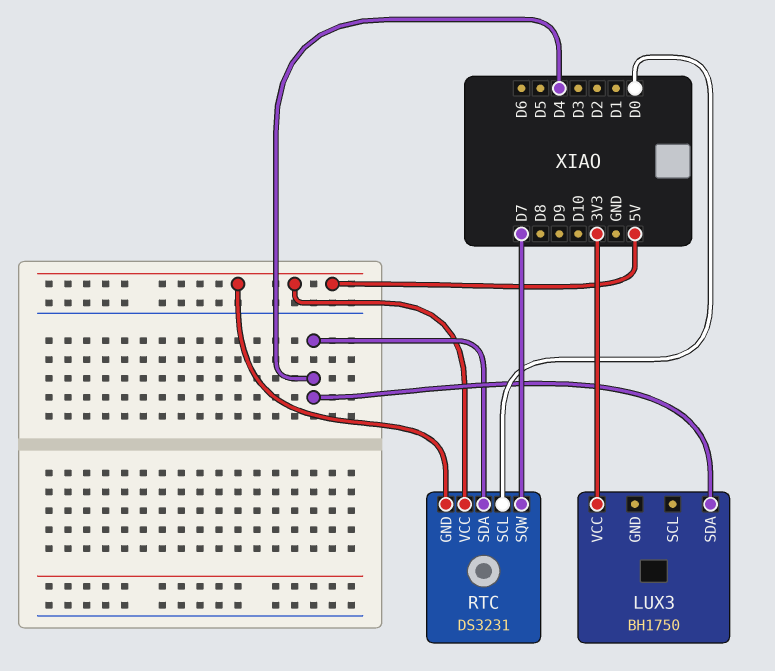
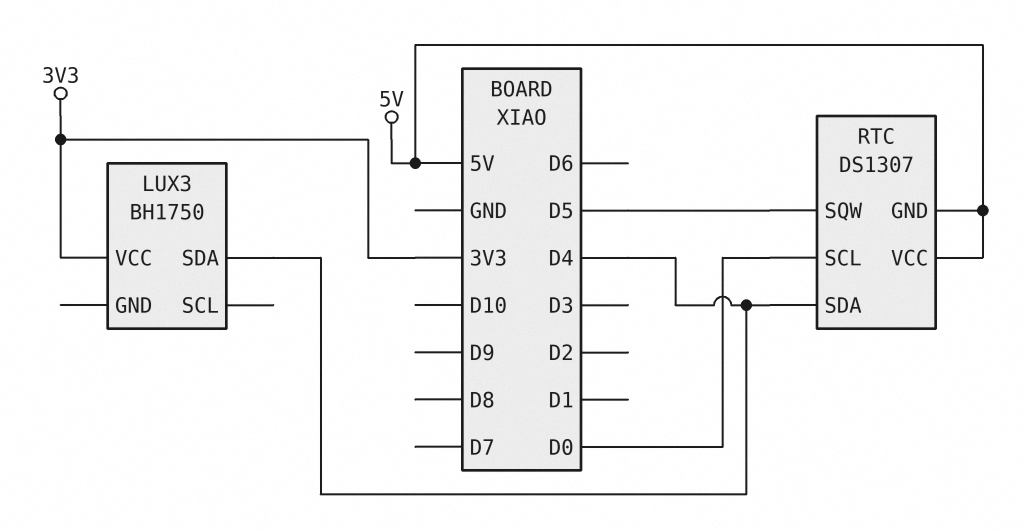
RTC: DS3231 -> DS1307
RTC pin SQW: D7 -> D5

